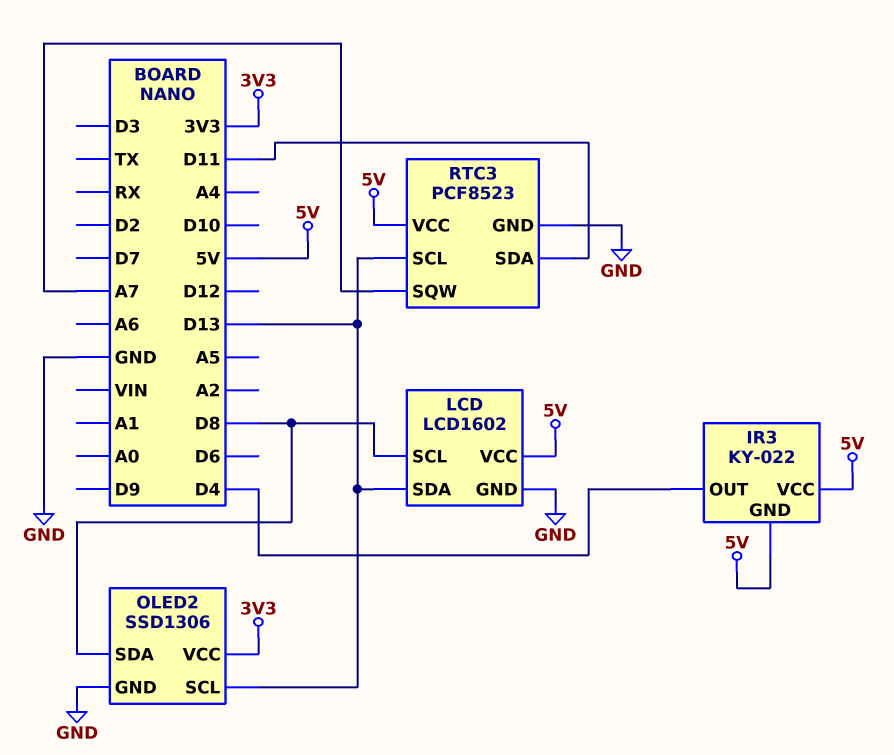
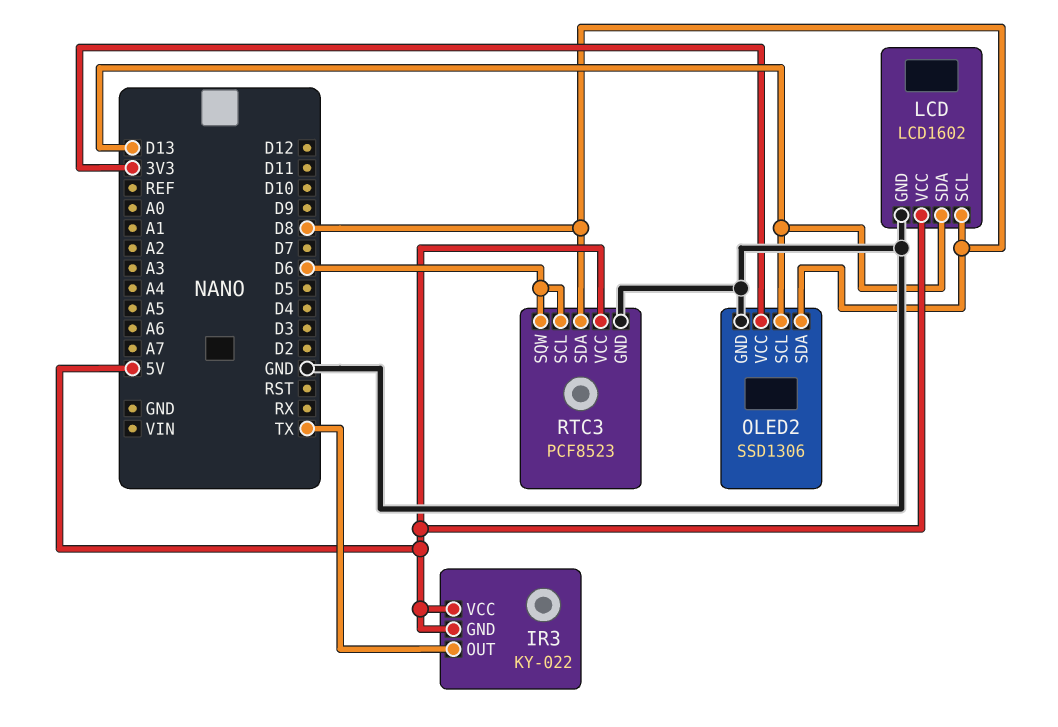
IR3 pin OUT: D4 -> TX
RTC3 pin SCL: D13 -> D6
RTC3 pin SDA: D11 -> D8
RTC3 pin SQW: A7 -> D6

